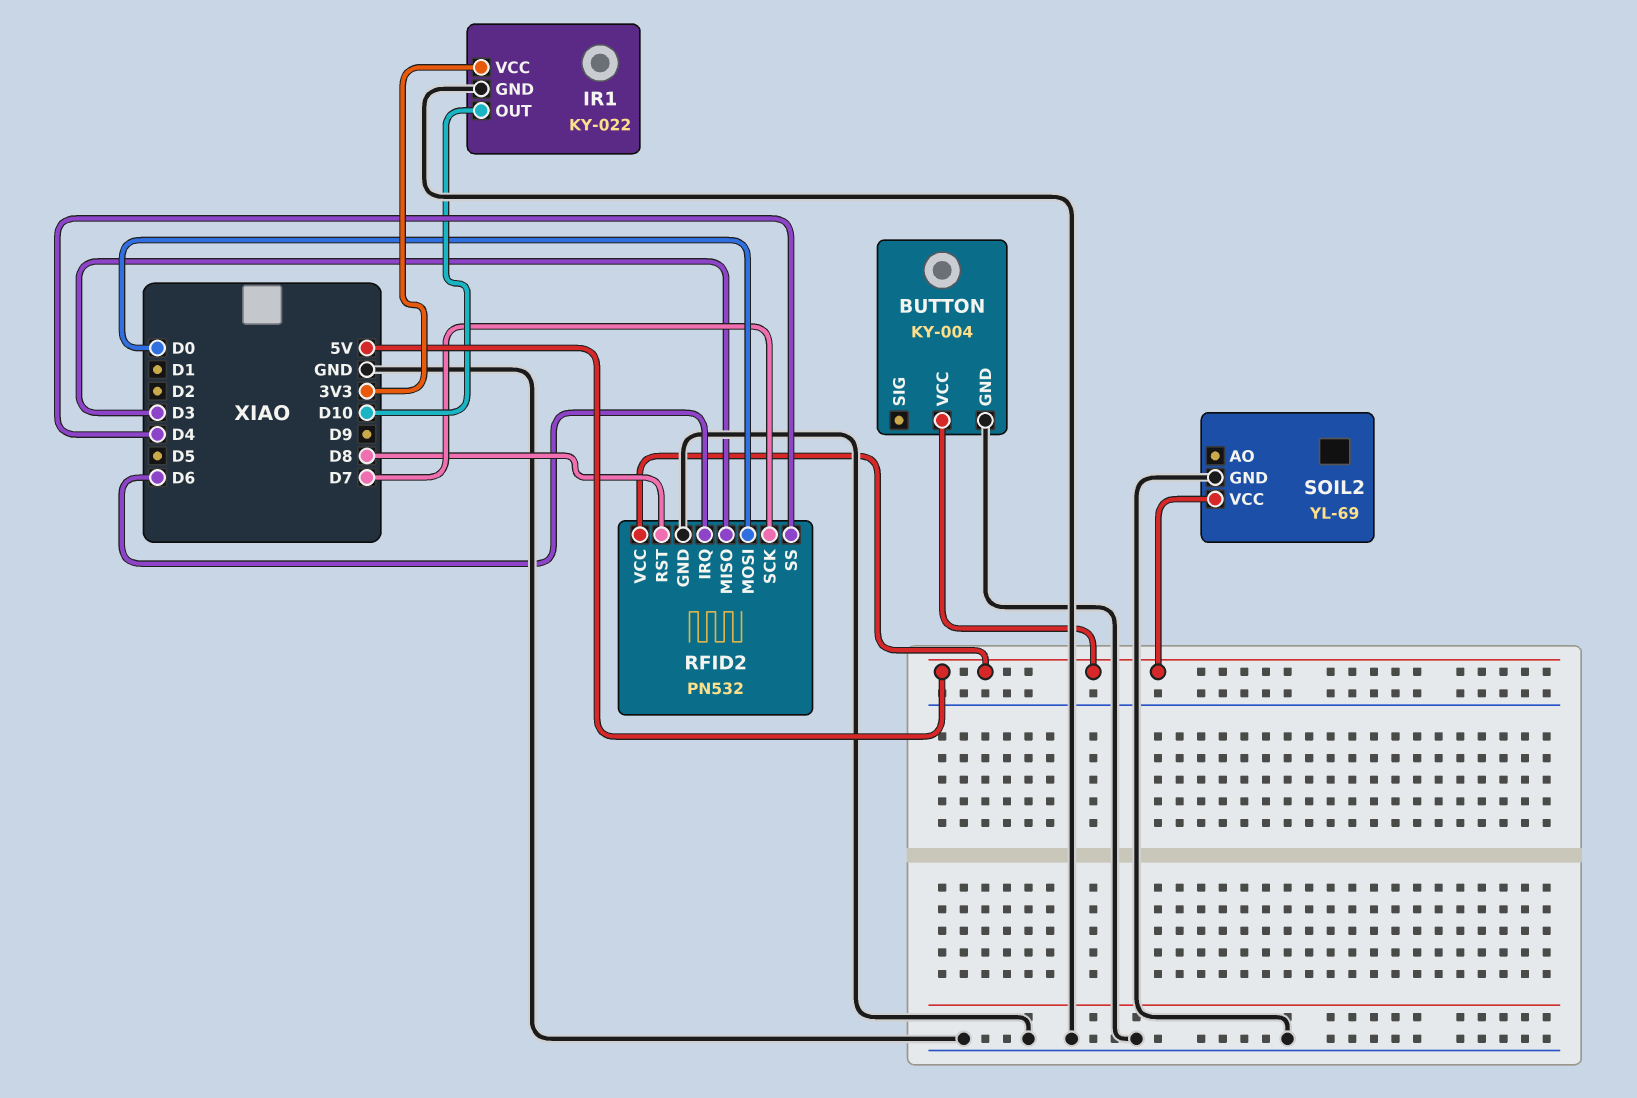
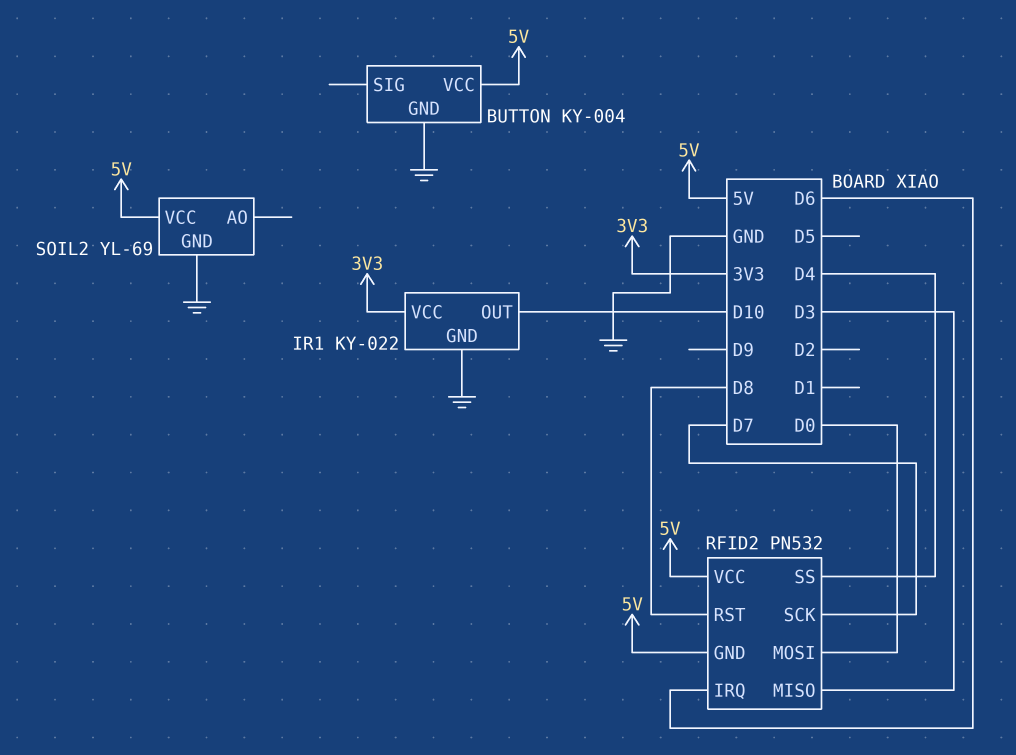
RFID2 pin GND: GND -> 5V

